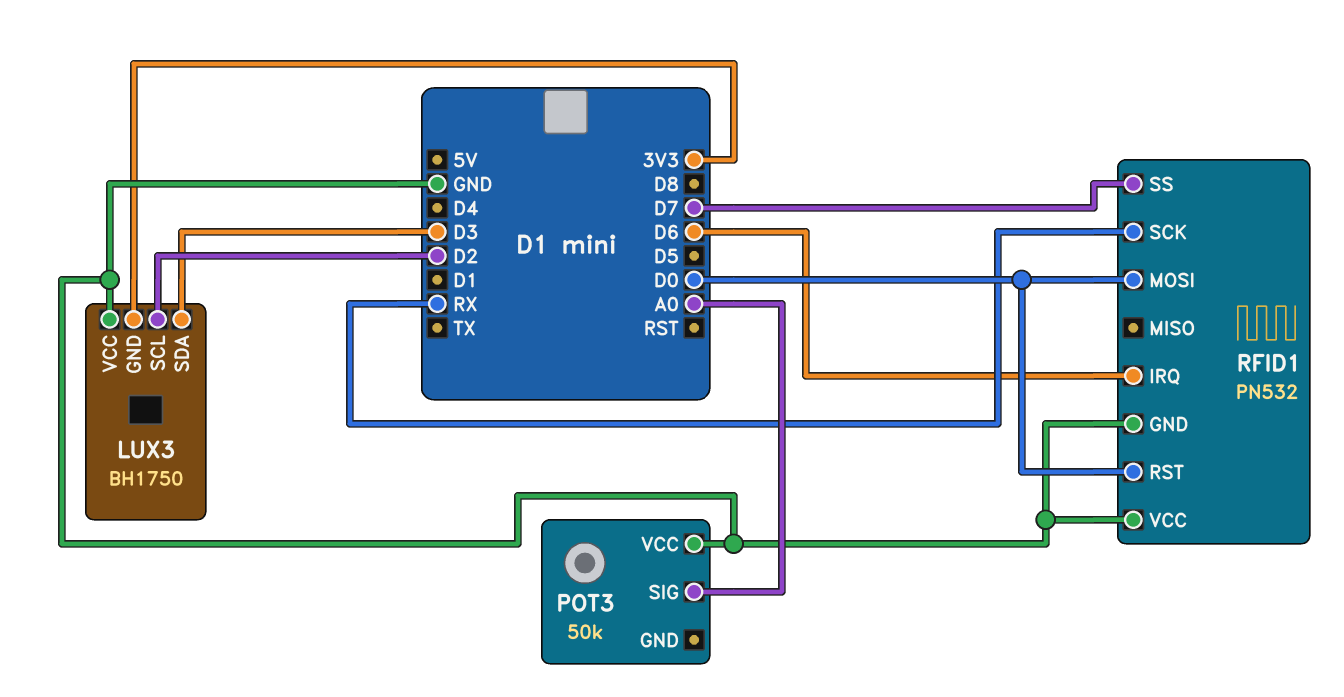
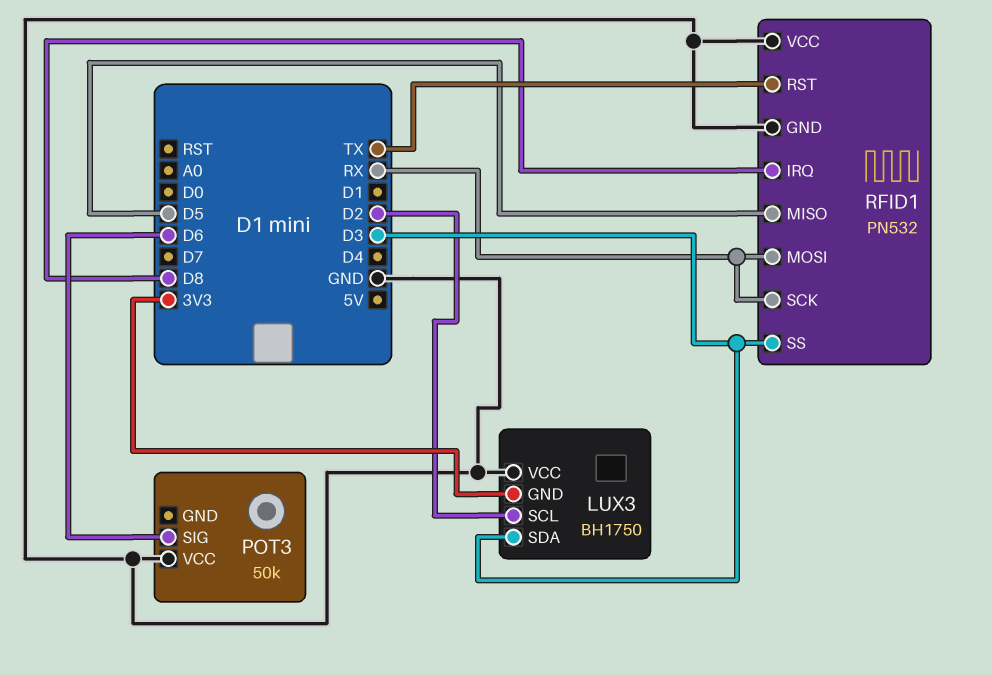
POT3 pin SIG: A0 -> D6
RFID1 pin IRQ: D6 -> D8
RFID1 pin MISO: none -> D5
RFID1 pin MOSI: D0 -> RX
RFID1 pin RST: D0 -> TX
RFID1 pin SS: D7 -> D3

